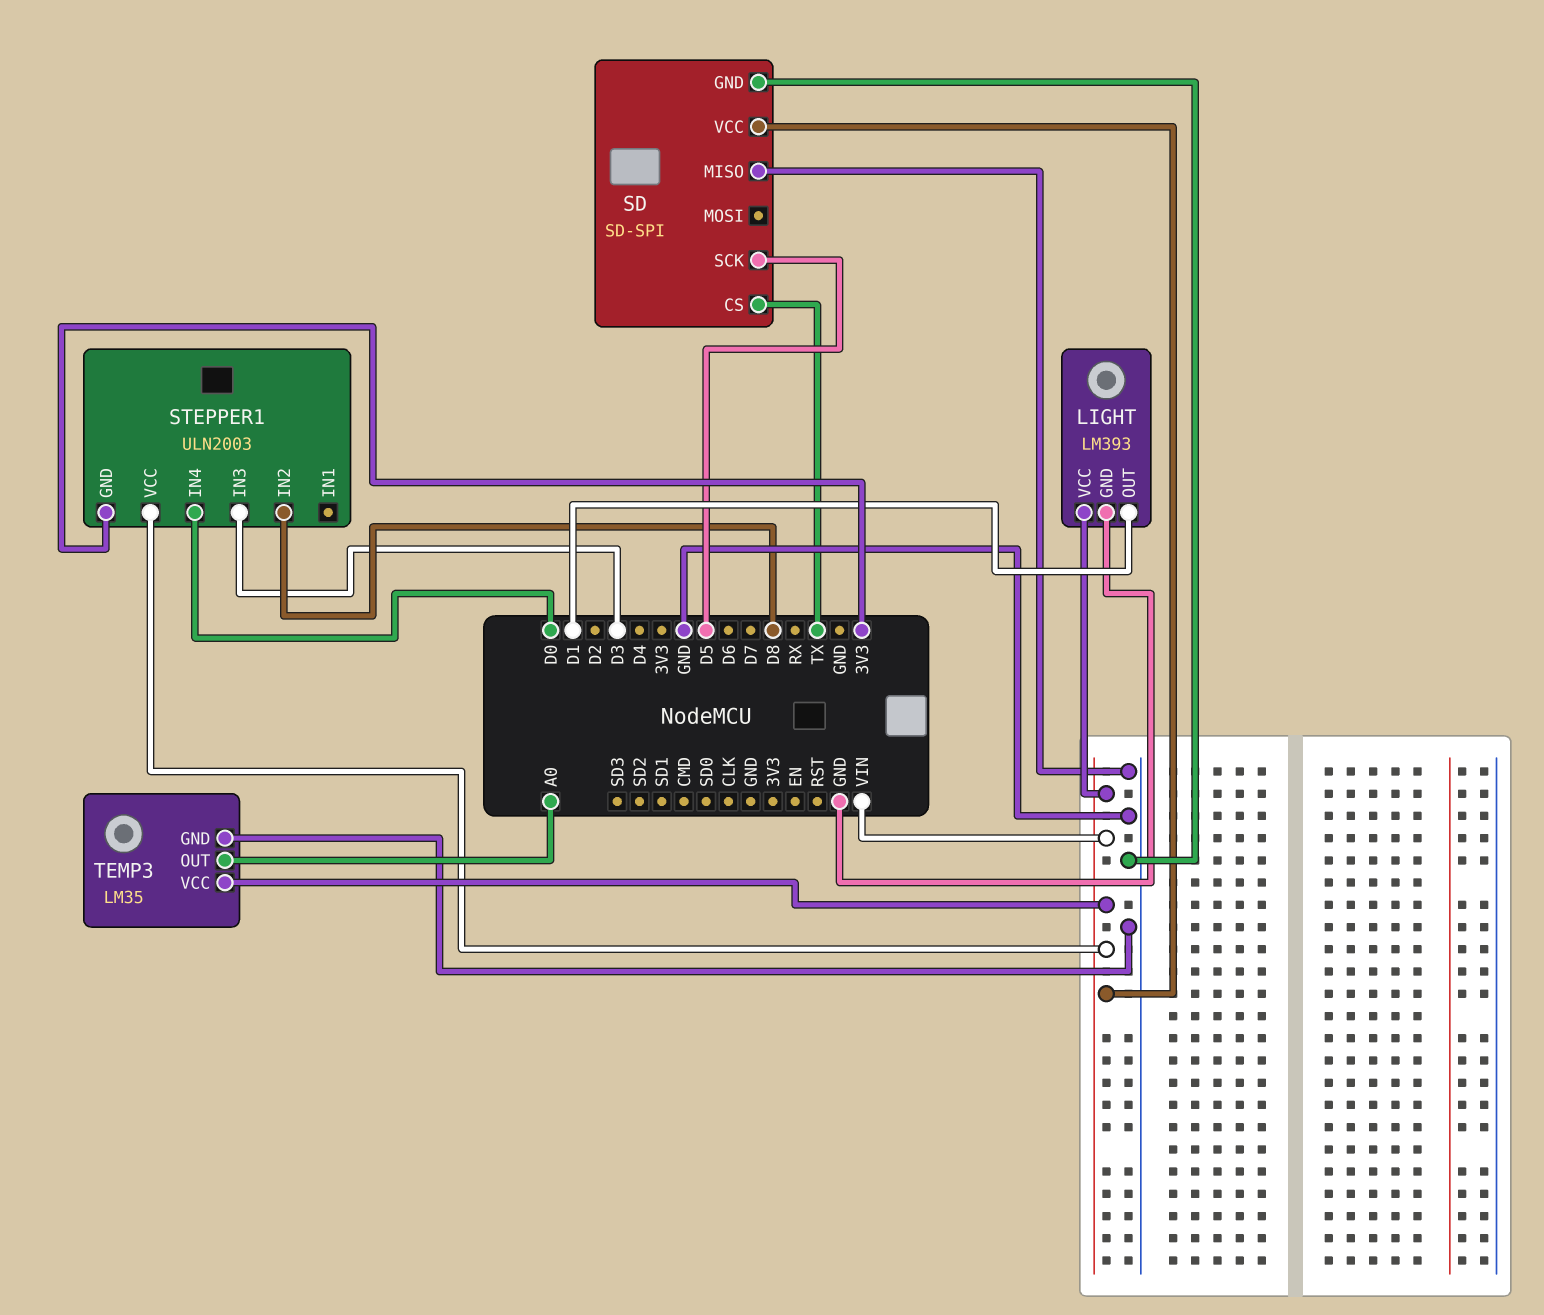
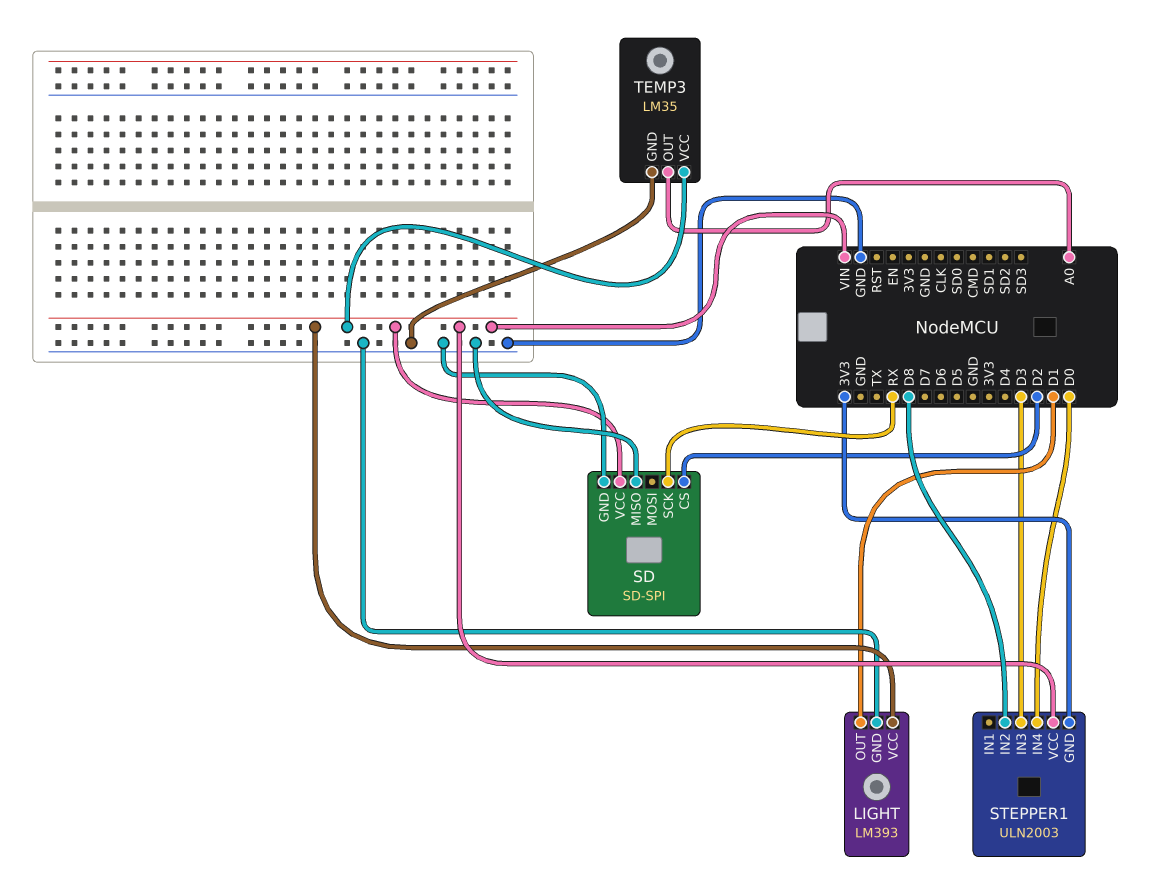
SD pin CS: TX -> D2
SD pin SCK: D5 -> RX

